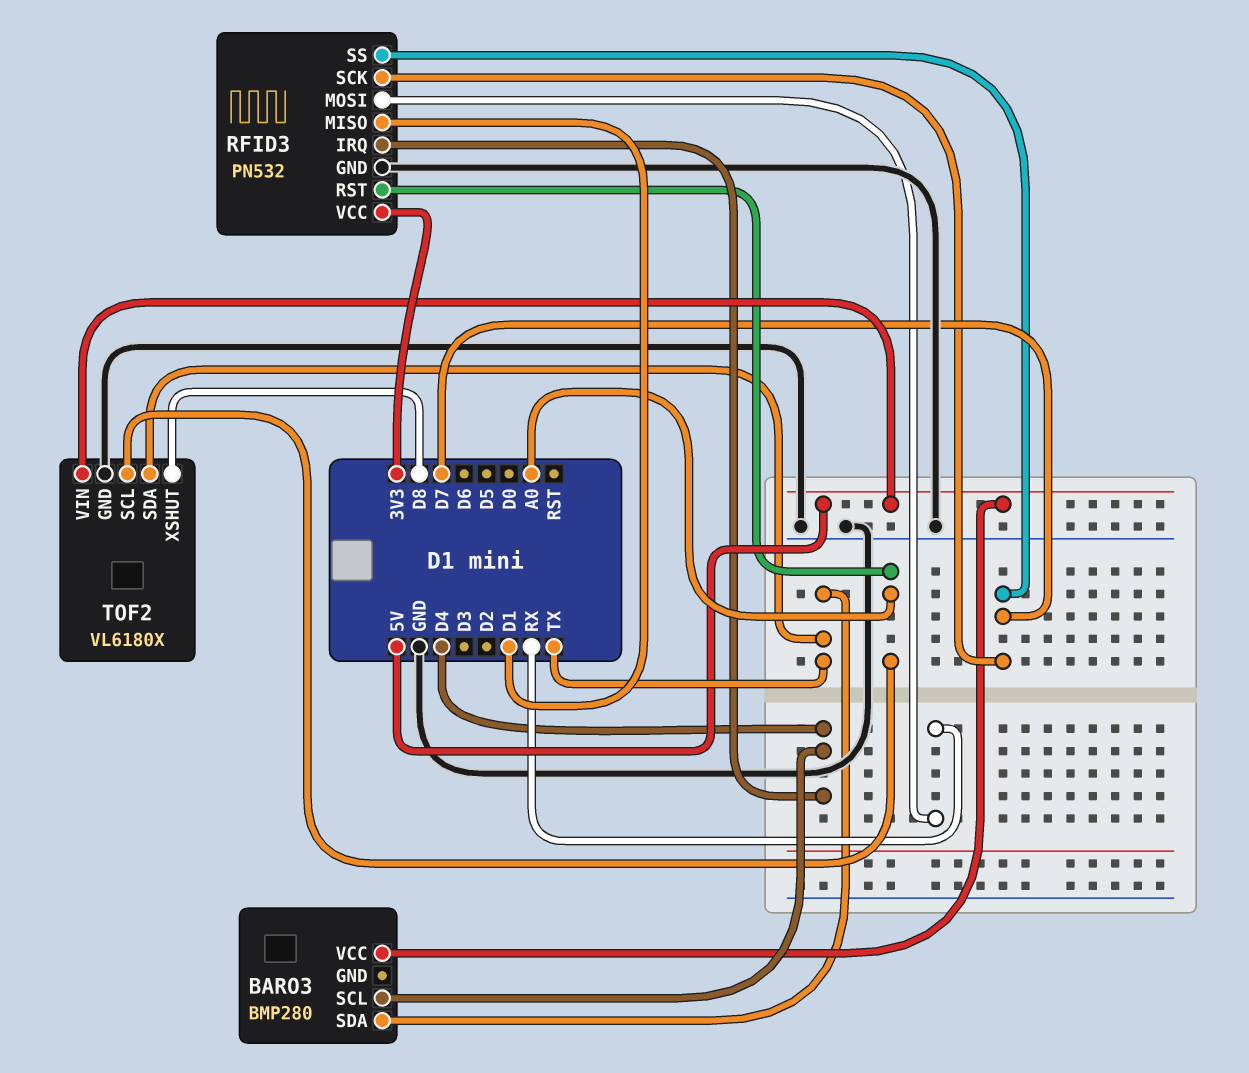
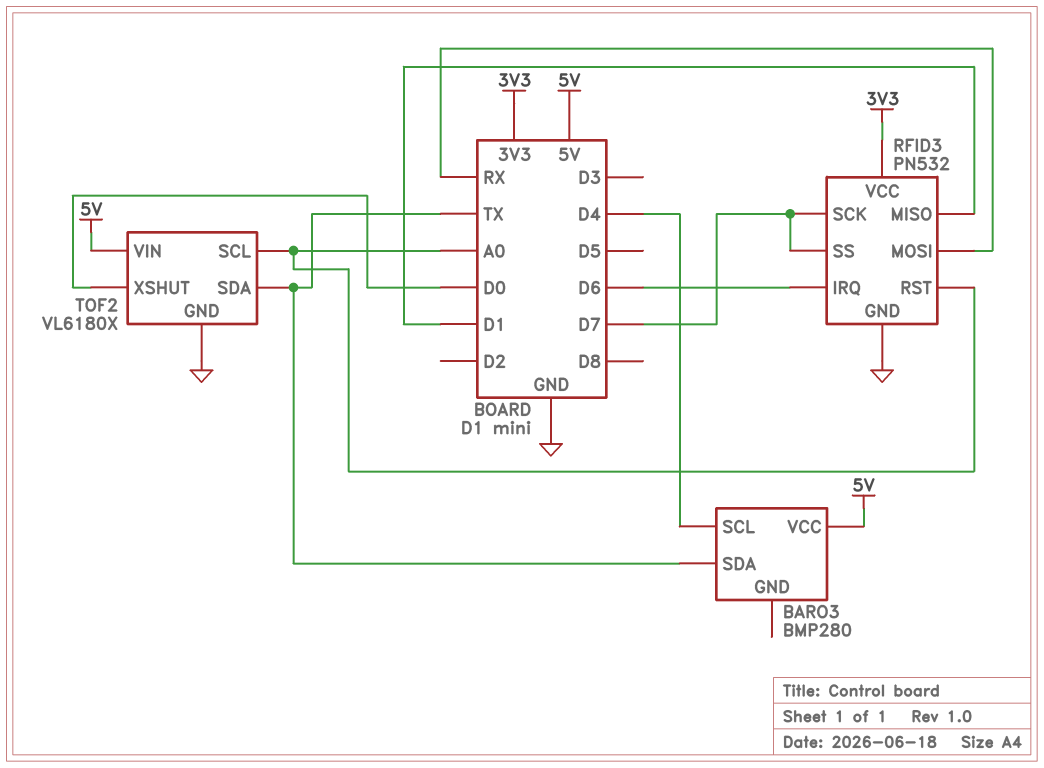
RFID3 pin IRQ: D4 -> D6
TOF2 pin XSHUT: D8 -> D0

